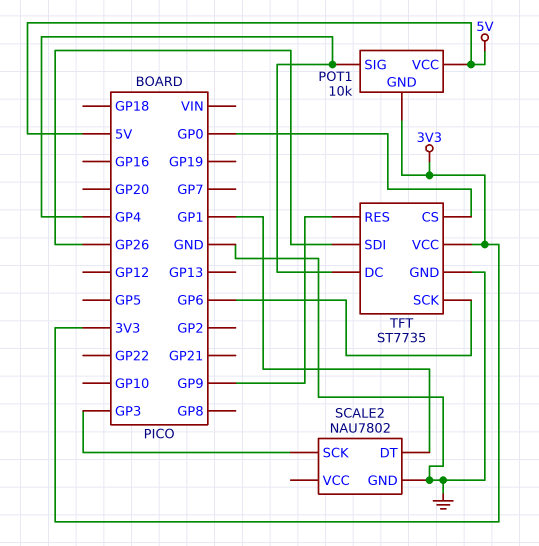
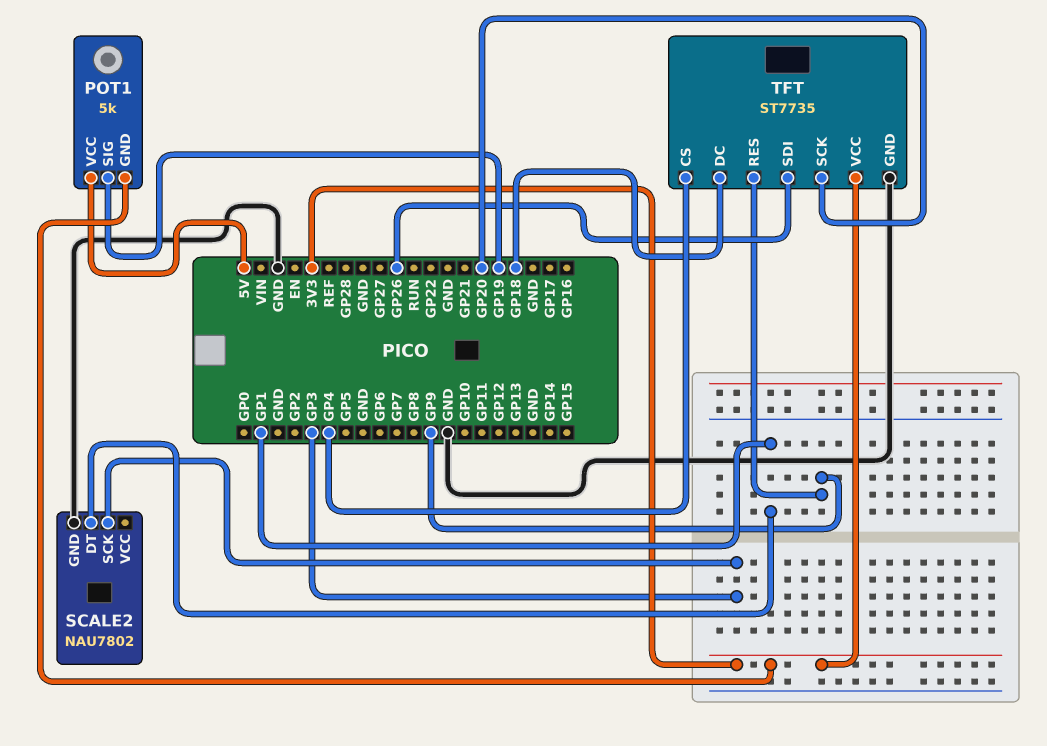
POT1: 10k -> 5k
POT1 pin SIG: GP4 -> GP19
TFT pin CS: GP0 -> GP4
TFT pin DC: GP4 -> GP18
TFT pin SCK: GP6 -> GP20

